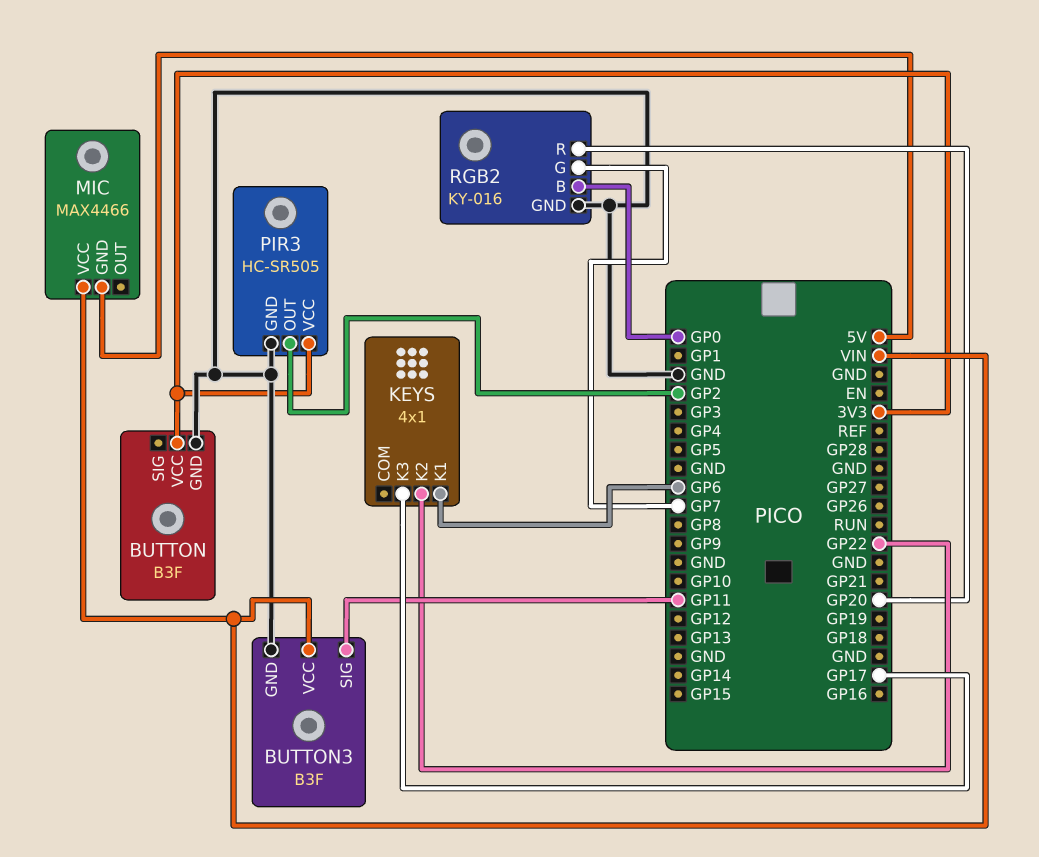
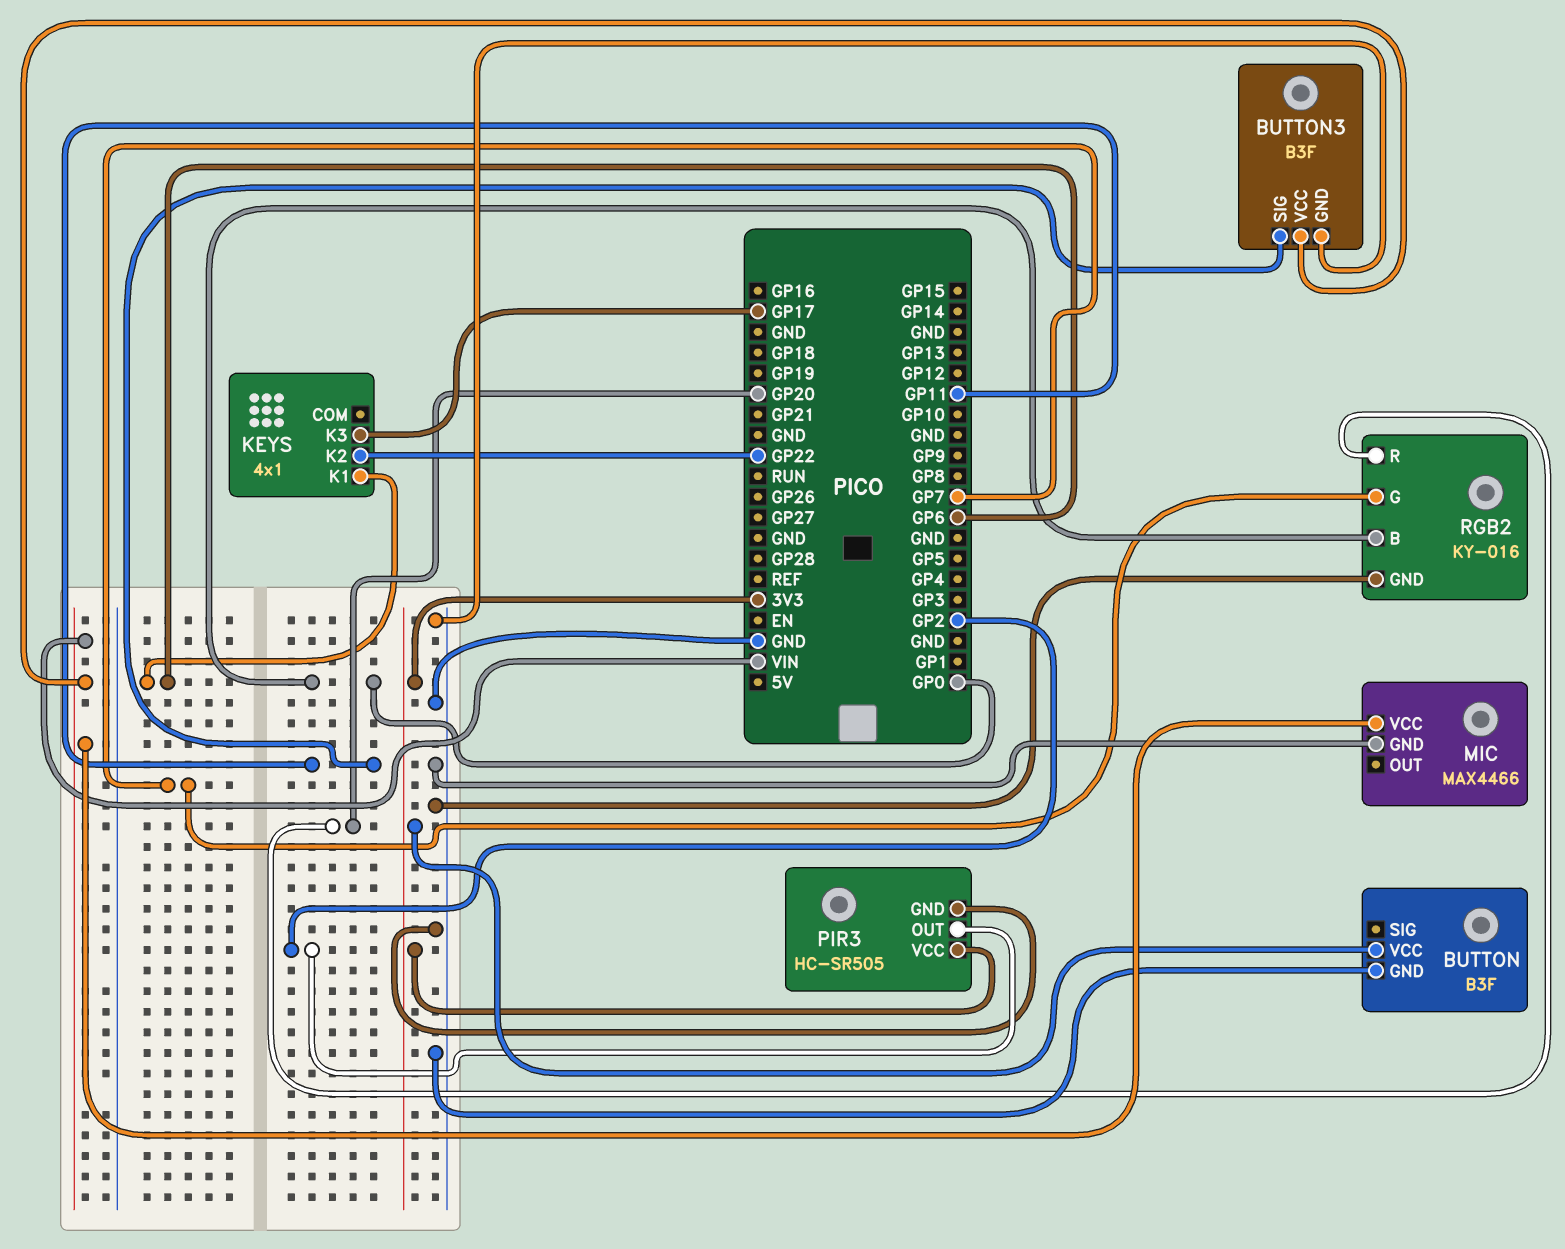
MIC pin GND: 5V -> GND

